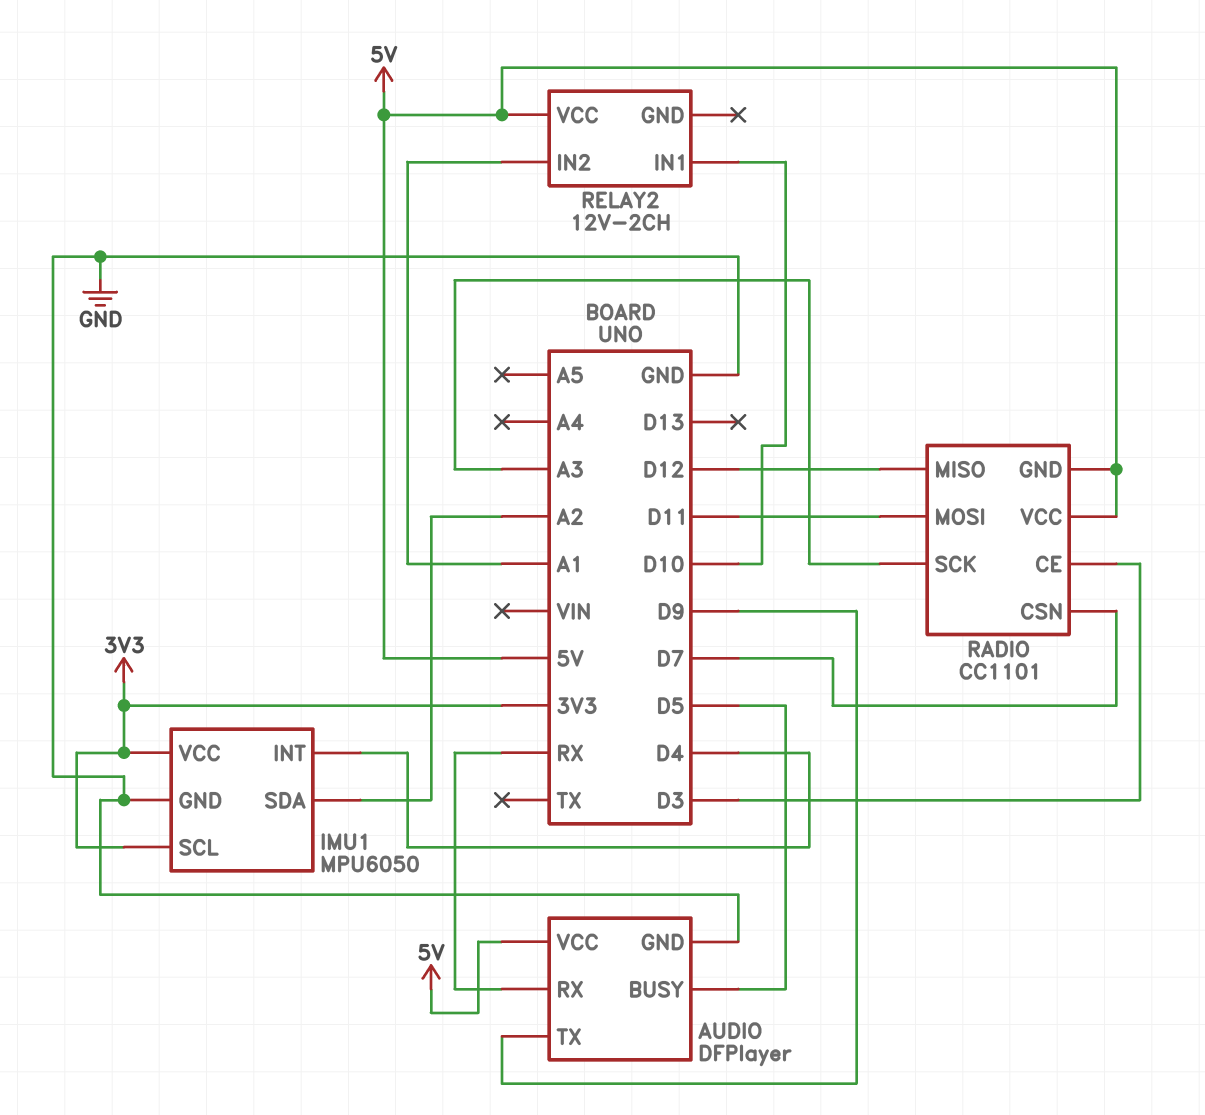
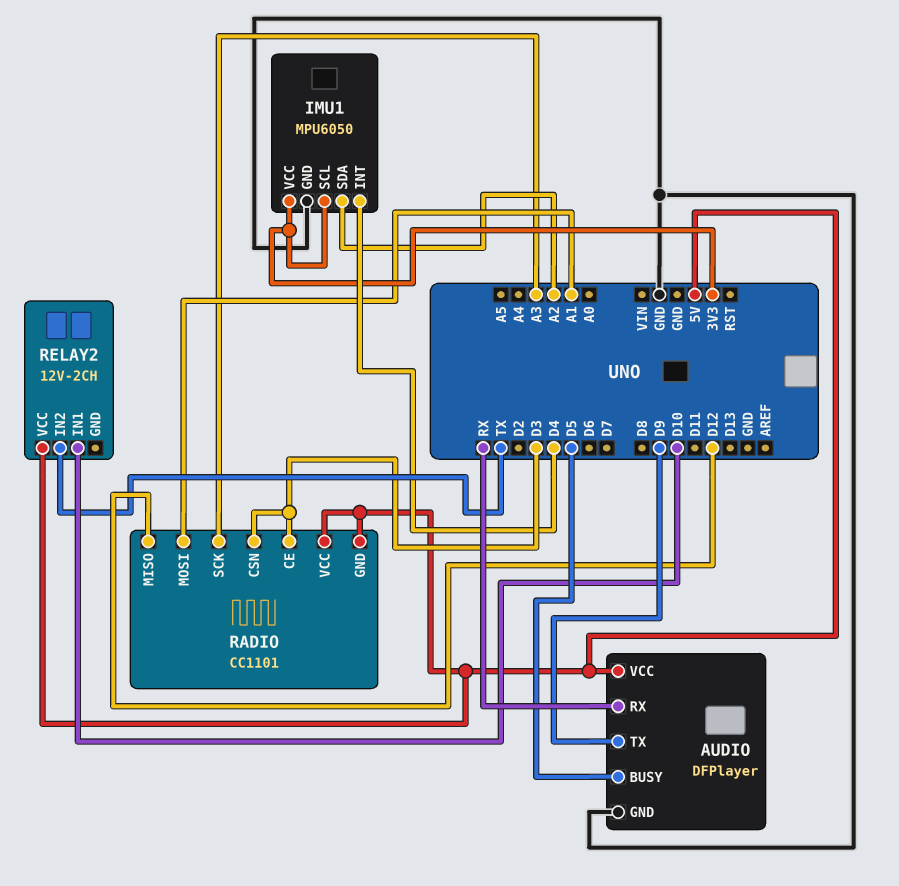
RADIO pin CSN: D7 -> D3
RADIO pin MOSI: D11 -> A1
RELAY2 pin IN2: A1 -> TX

